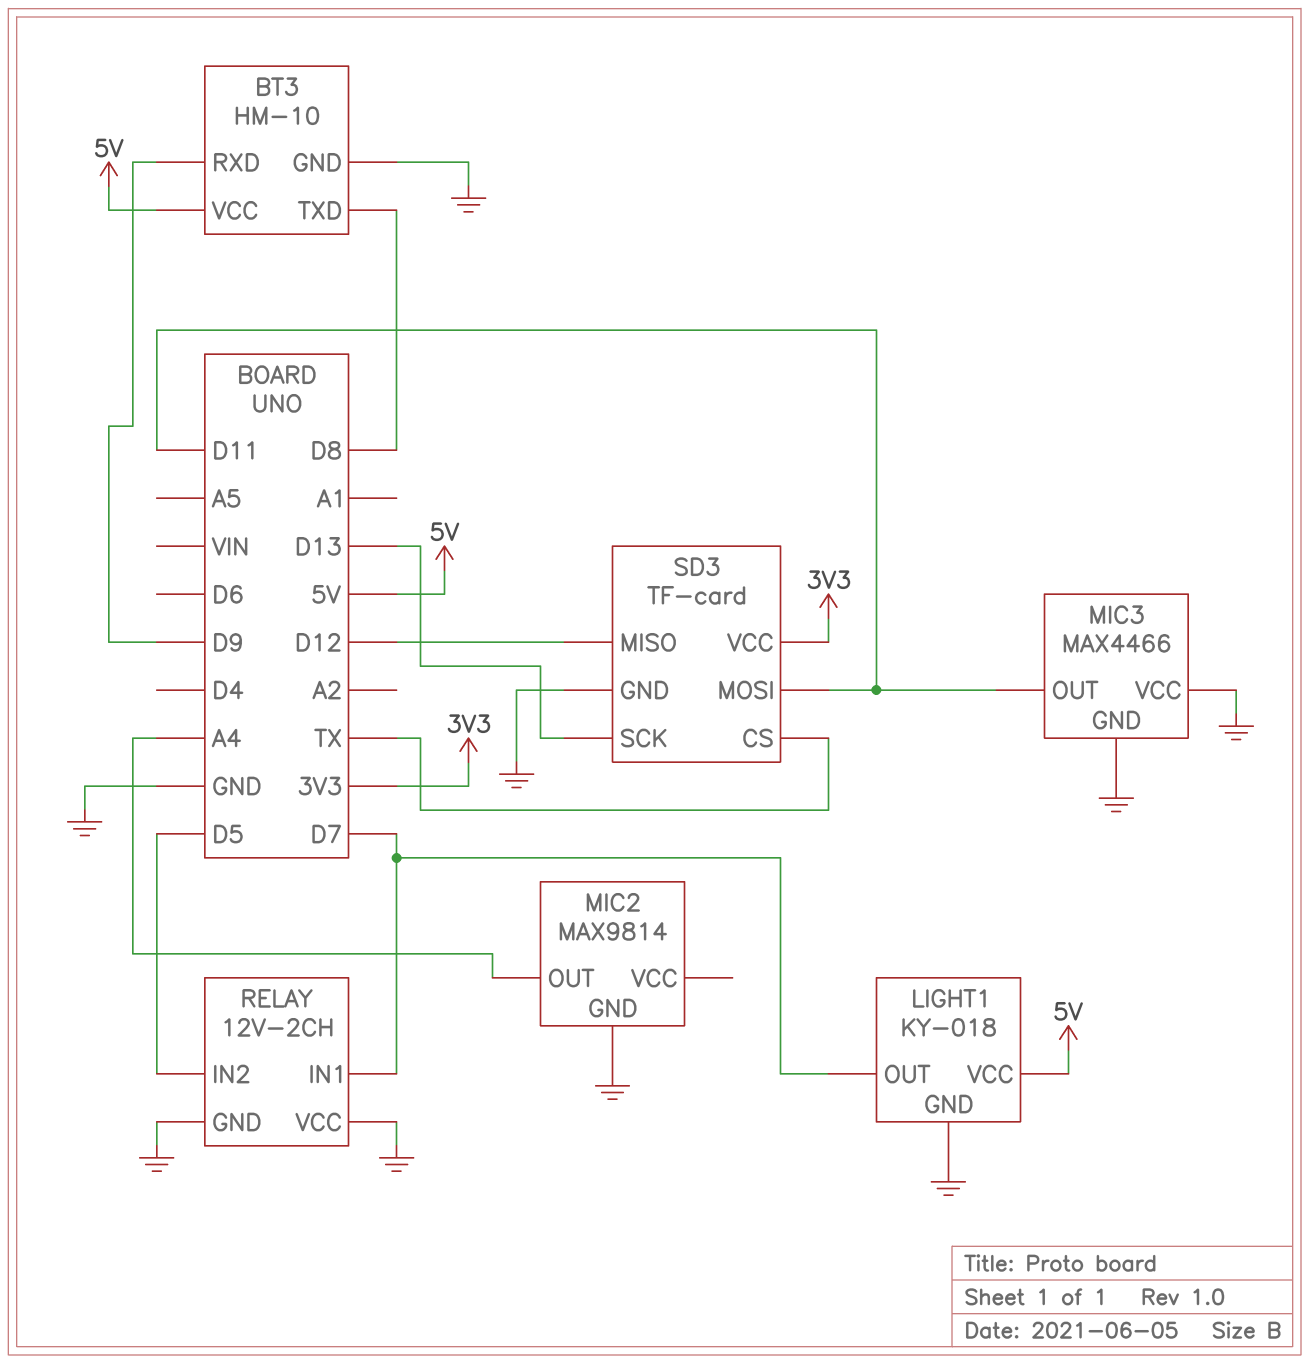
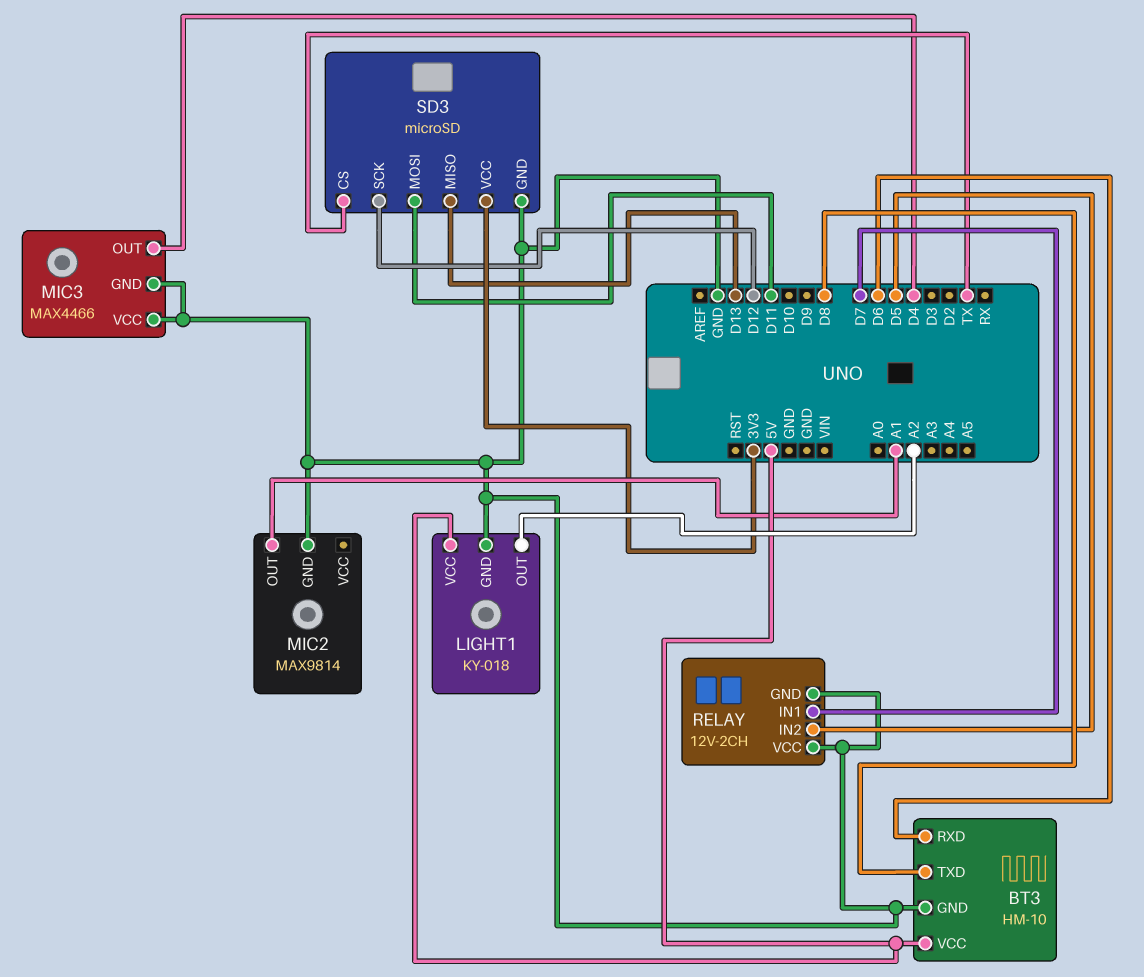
BT3 pin RXD: D9 -> D6
LIGHT1 pin OUT: D7 -> A2
MIC2 pin OUT: A4 -> A1
MIC3 pin OUT: D11 -> D4
SD3: TF-card -> microSD
SD3 pin MISO: D12 -> D13
SD3 pin SCK: D13 -> D12

